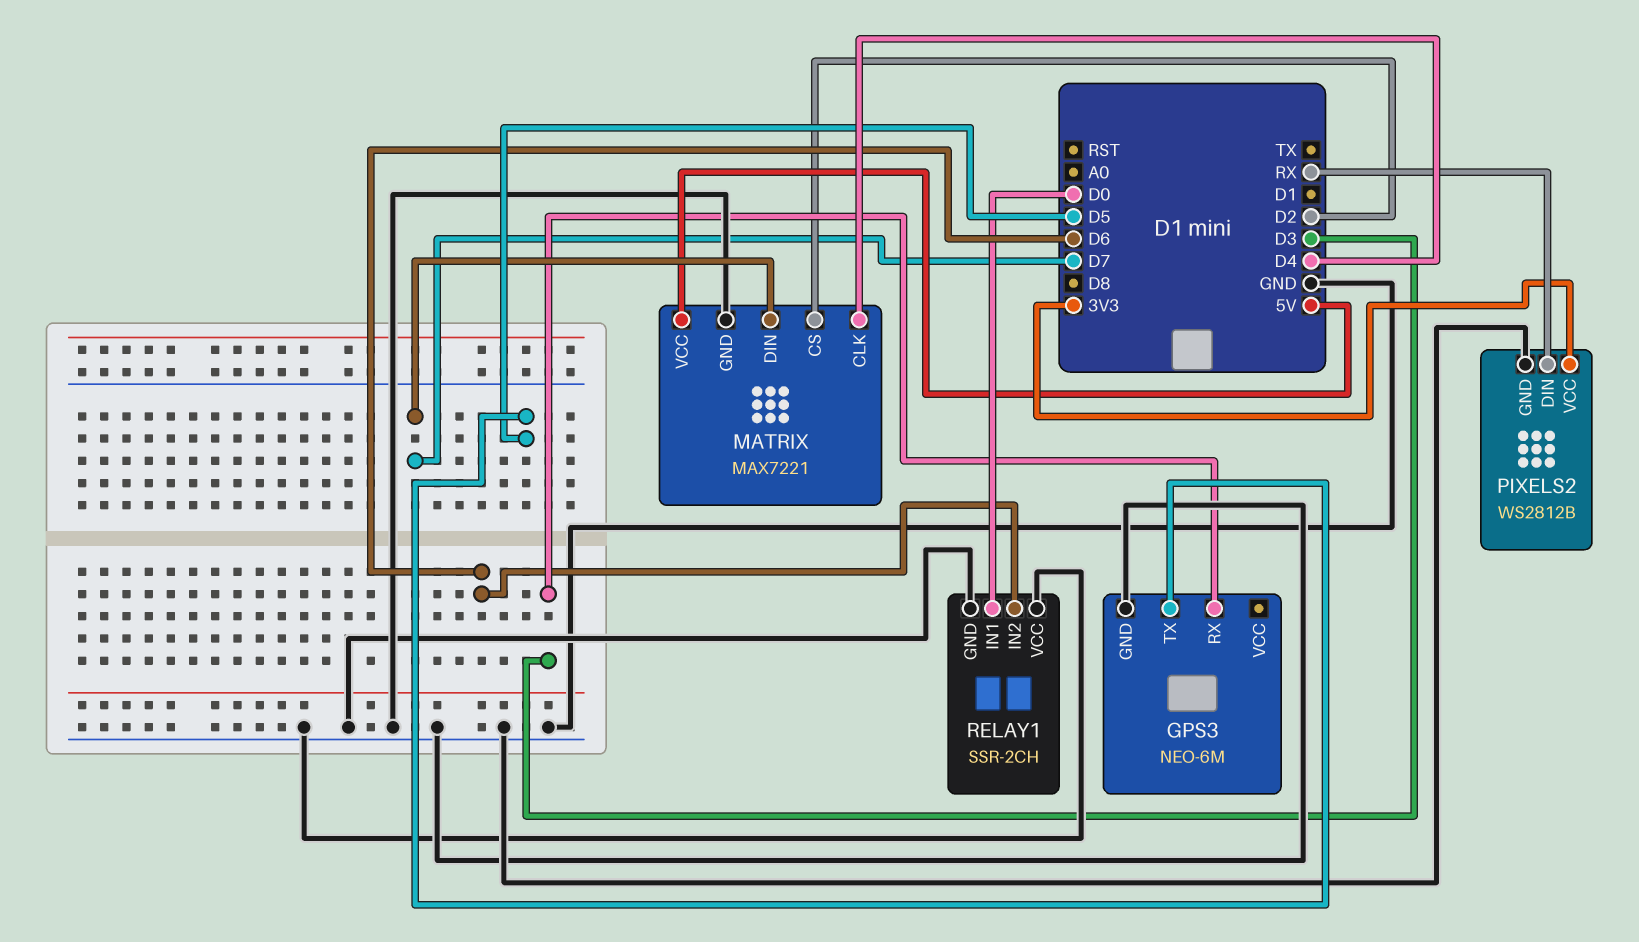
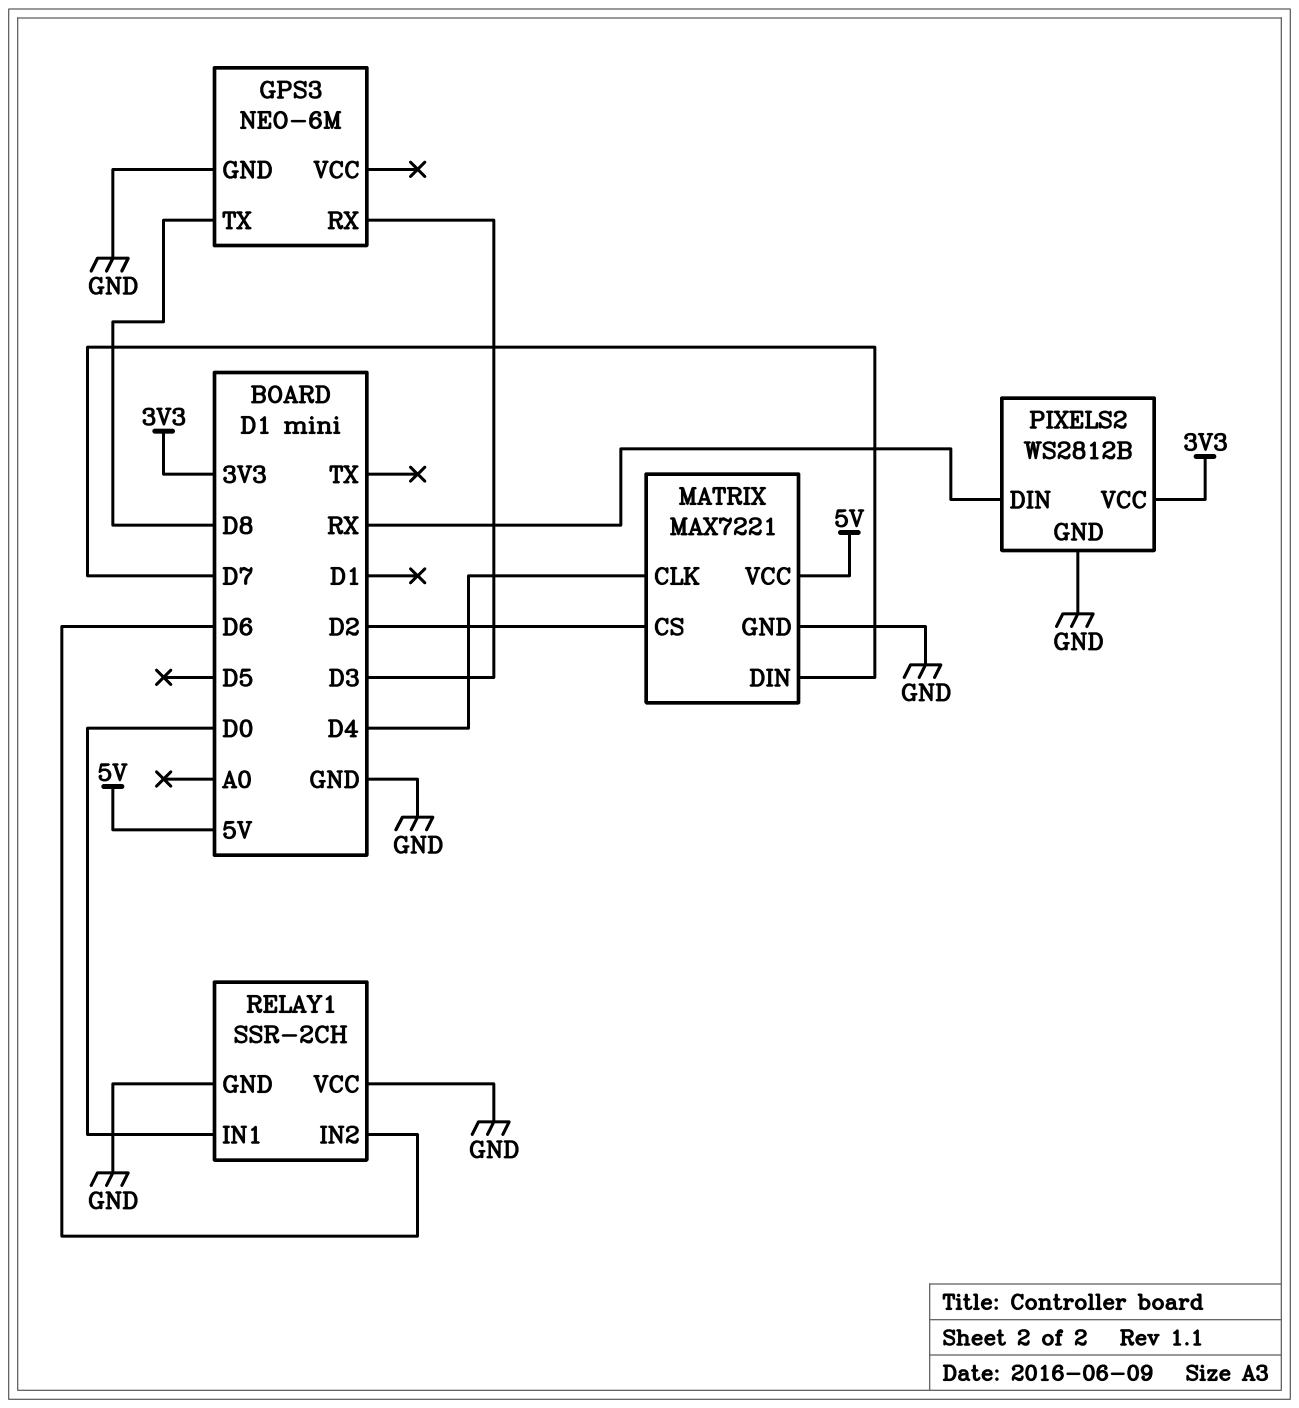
GPS3 pin TX: D5 -> D8

